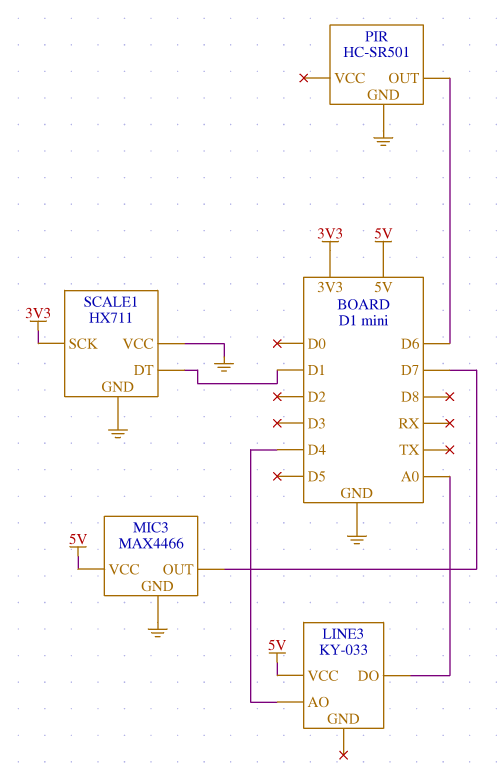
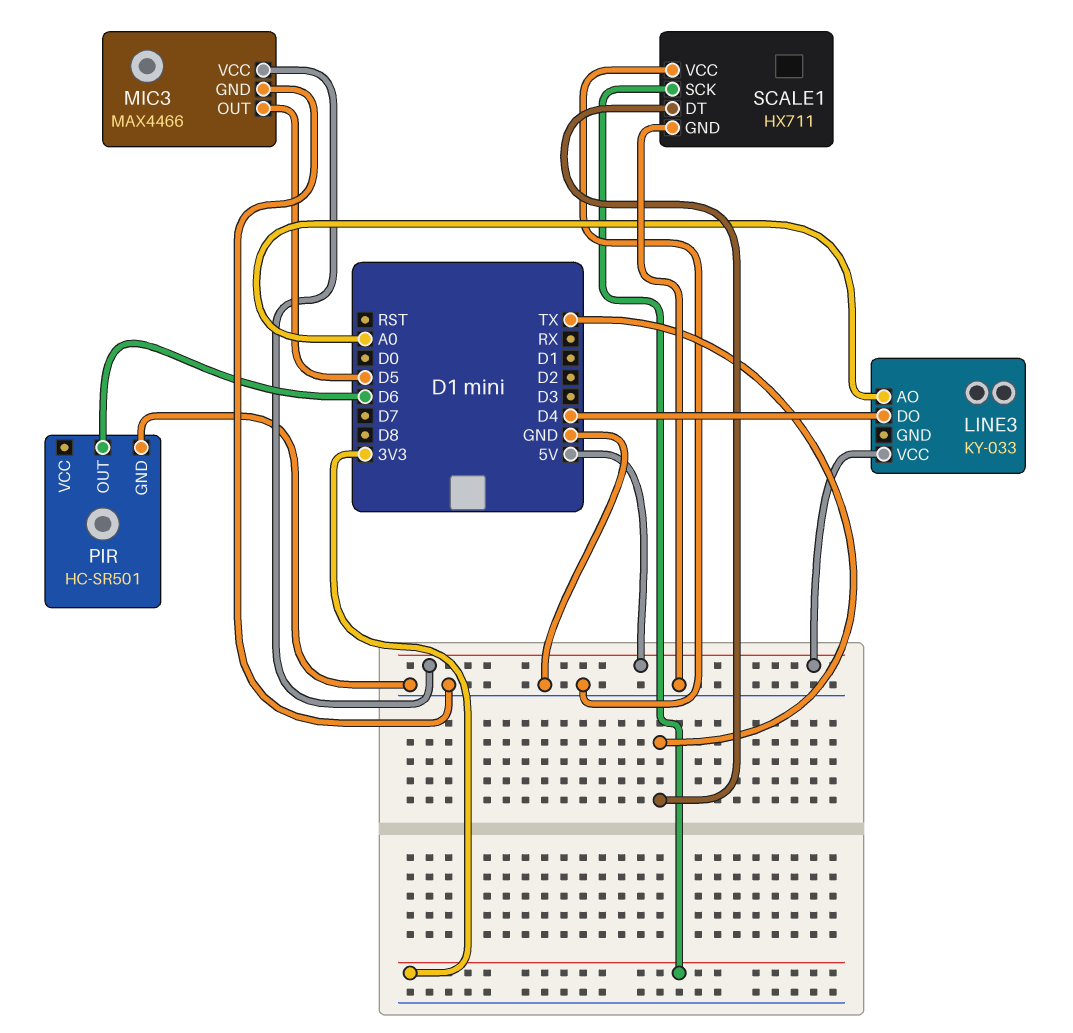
LINE3 pin AO: D4 -> A0
LINE3 pin DO: A0 -> D4
MIC3 pin OUT: D7 -> D5
SCALE1 pin DT: D1 -> TX

